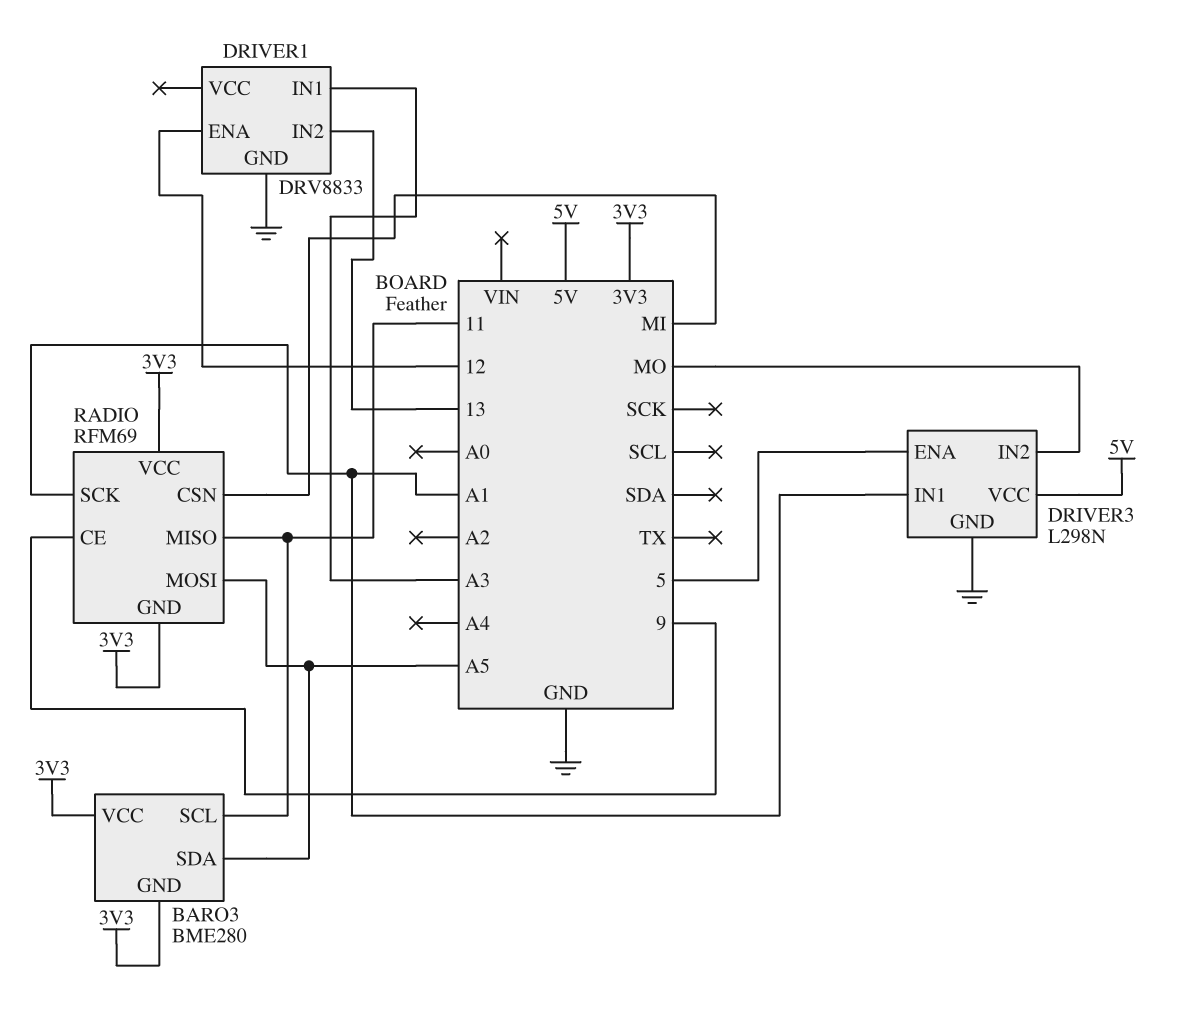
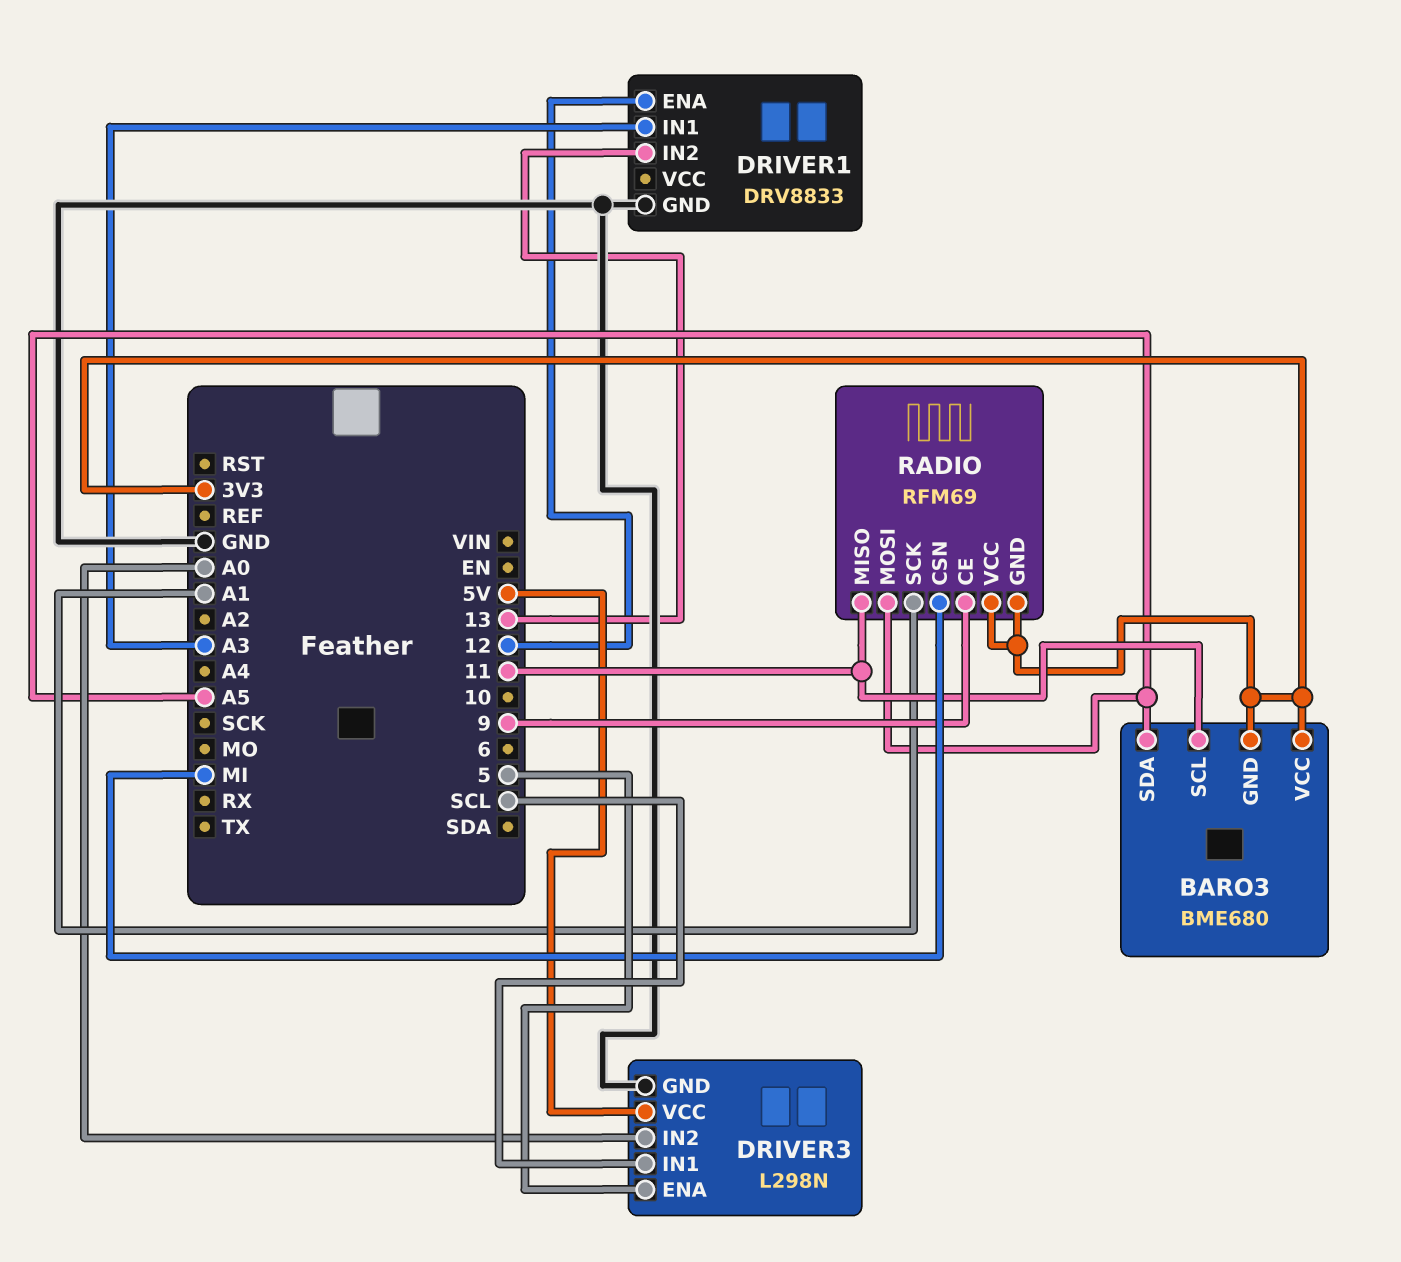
BARO3: BME280 -> BME680
DRIVER3 pin IN1: A1 -> SCL
DRIVER3 pin IN2: MO -> A0

